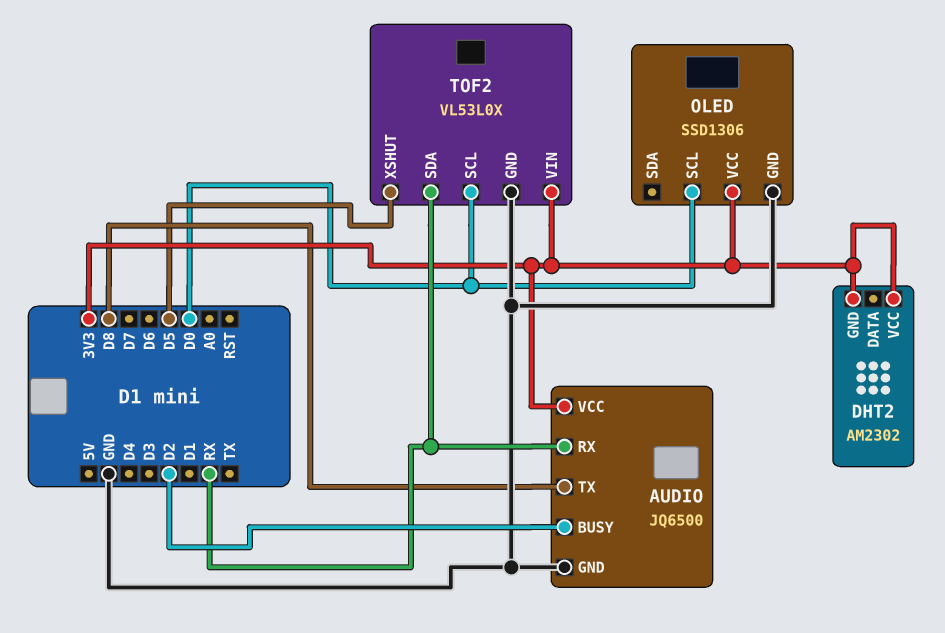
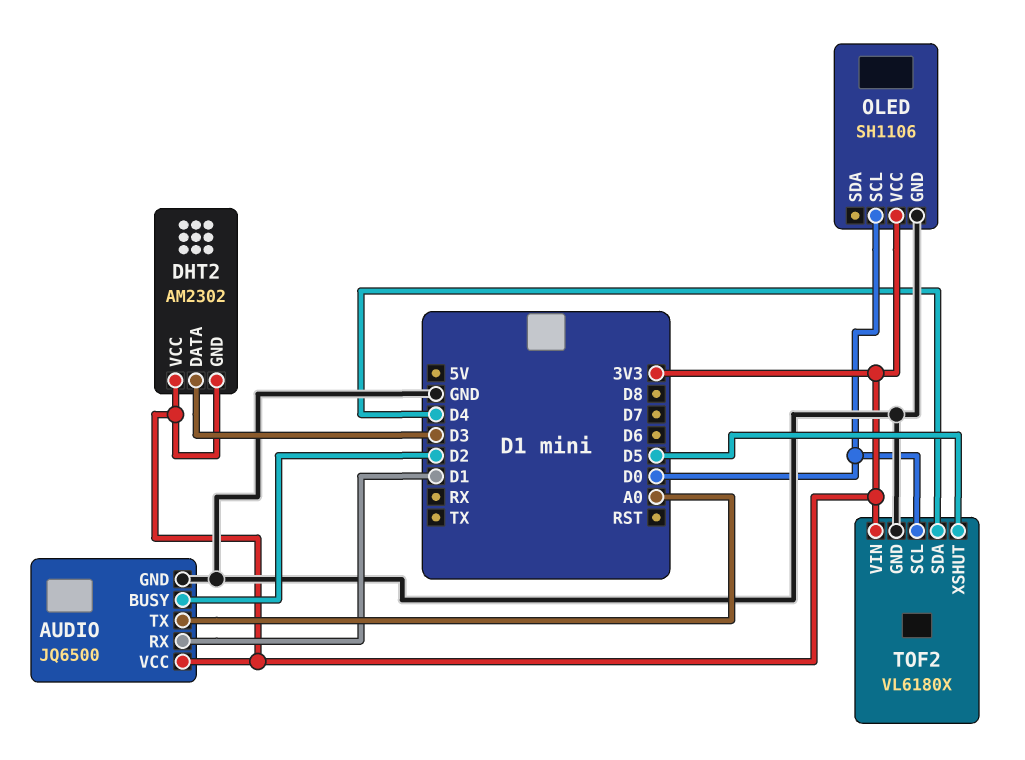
AUDIO pin RX: RX -> D1
AUDIO pin TX: D8 -> A0
DHT2 pin DATA: none -> D3
OLED: SSD1306 -> SH1106
TOF2: VL53L0X -> VL6180X
TOF2 pin SDA: RX -> D4

